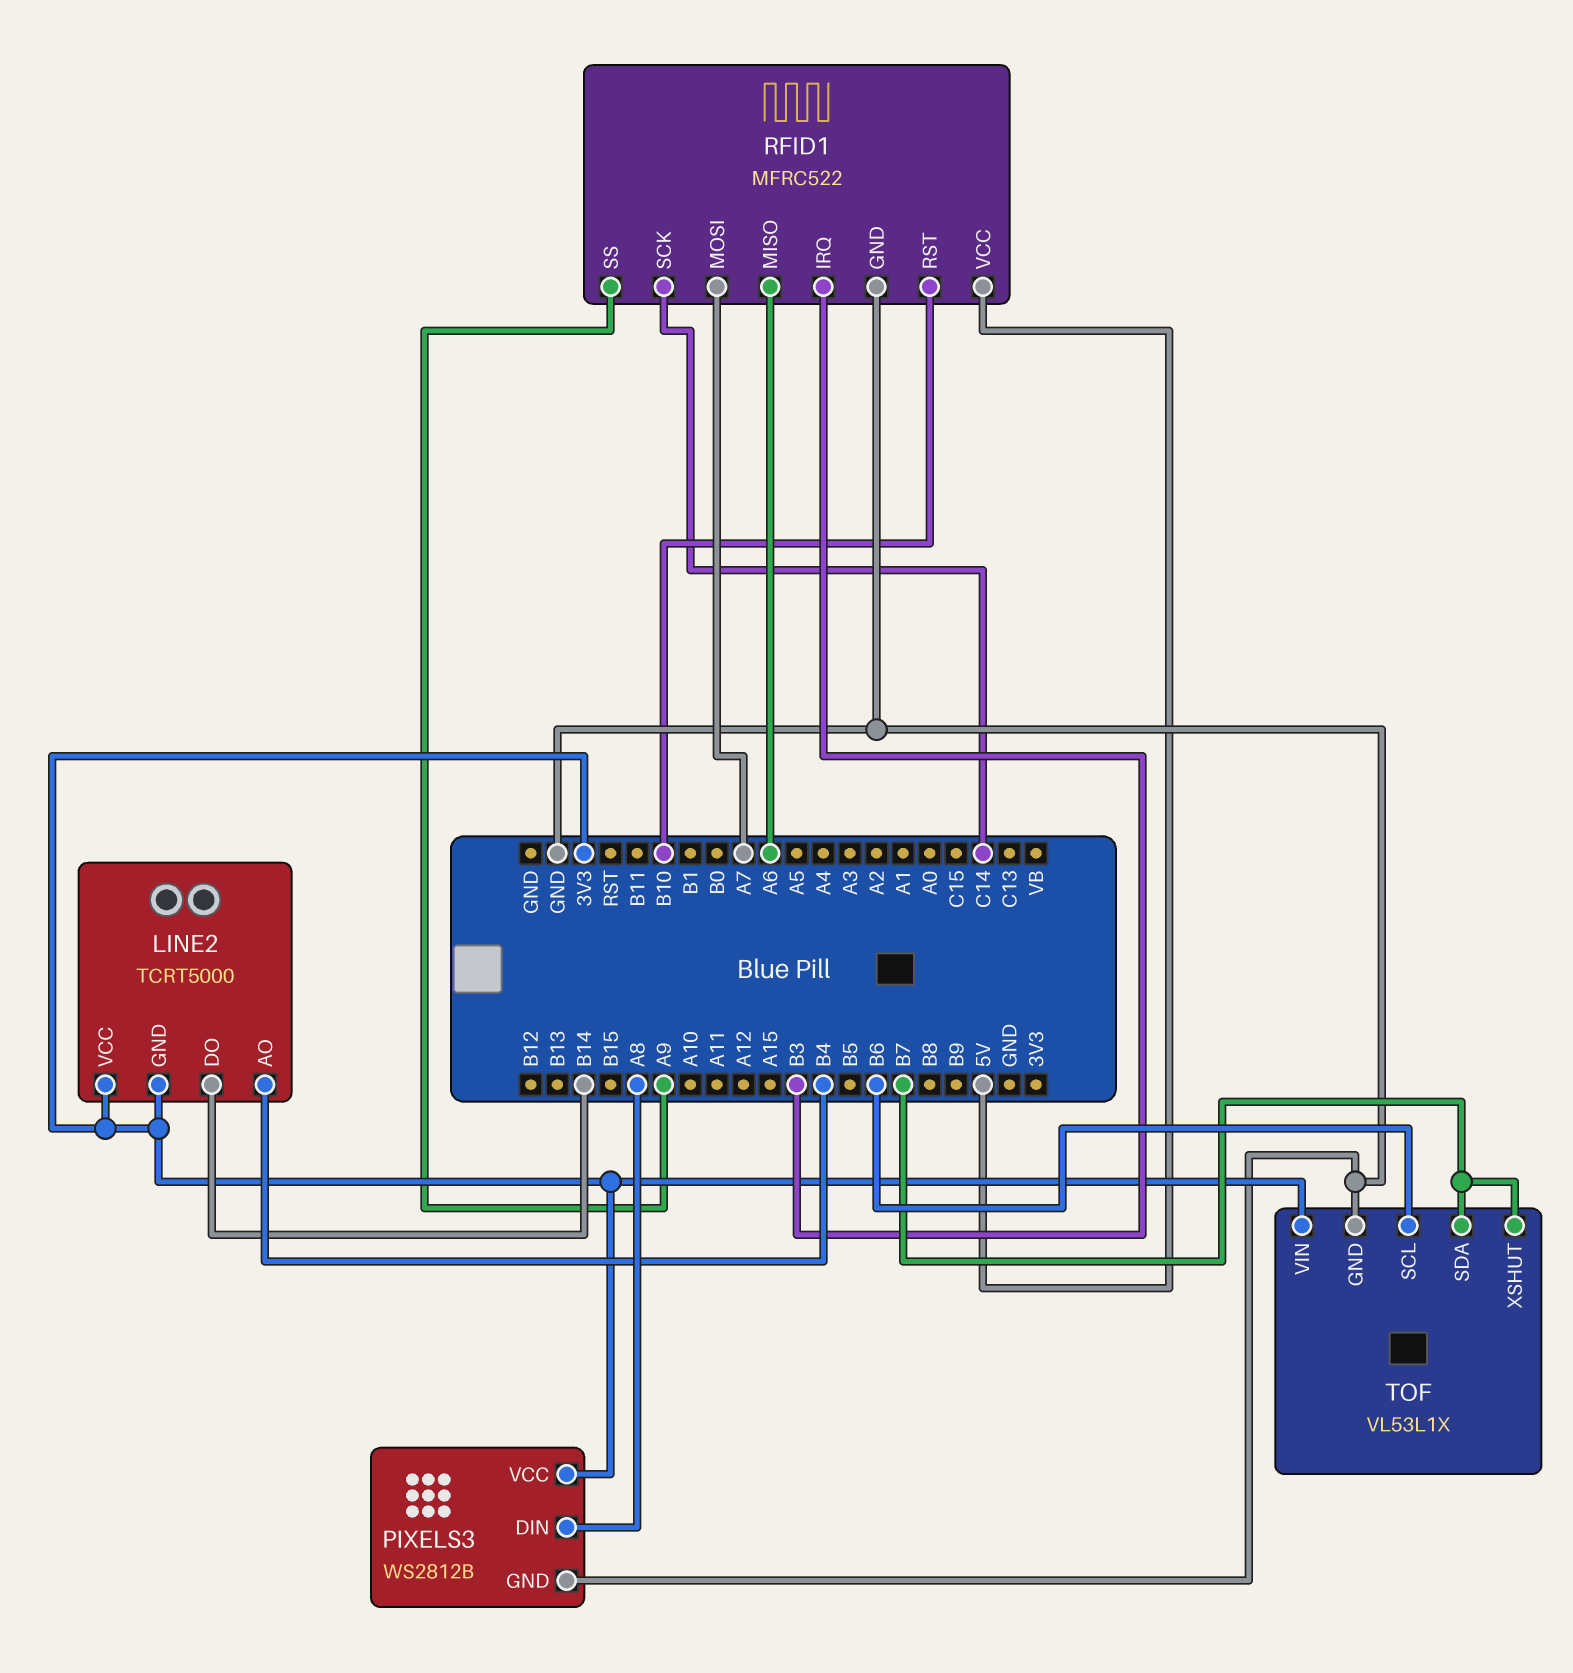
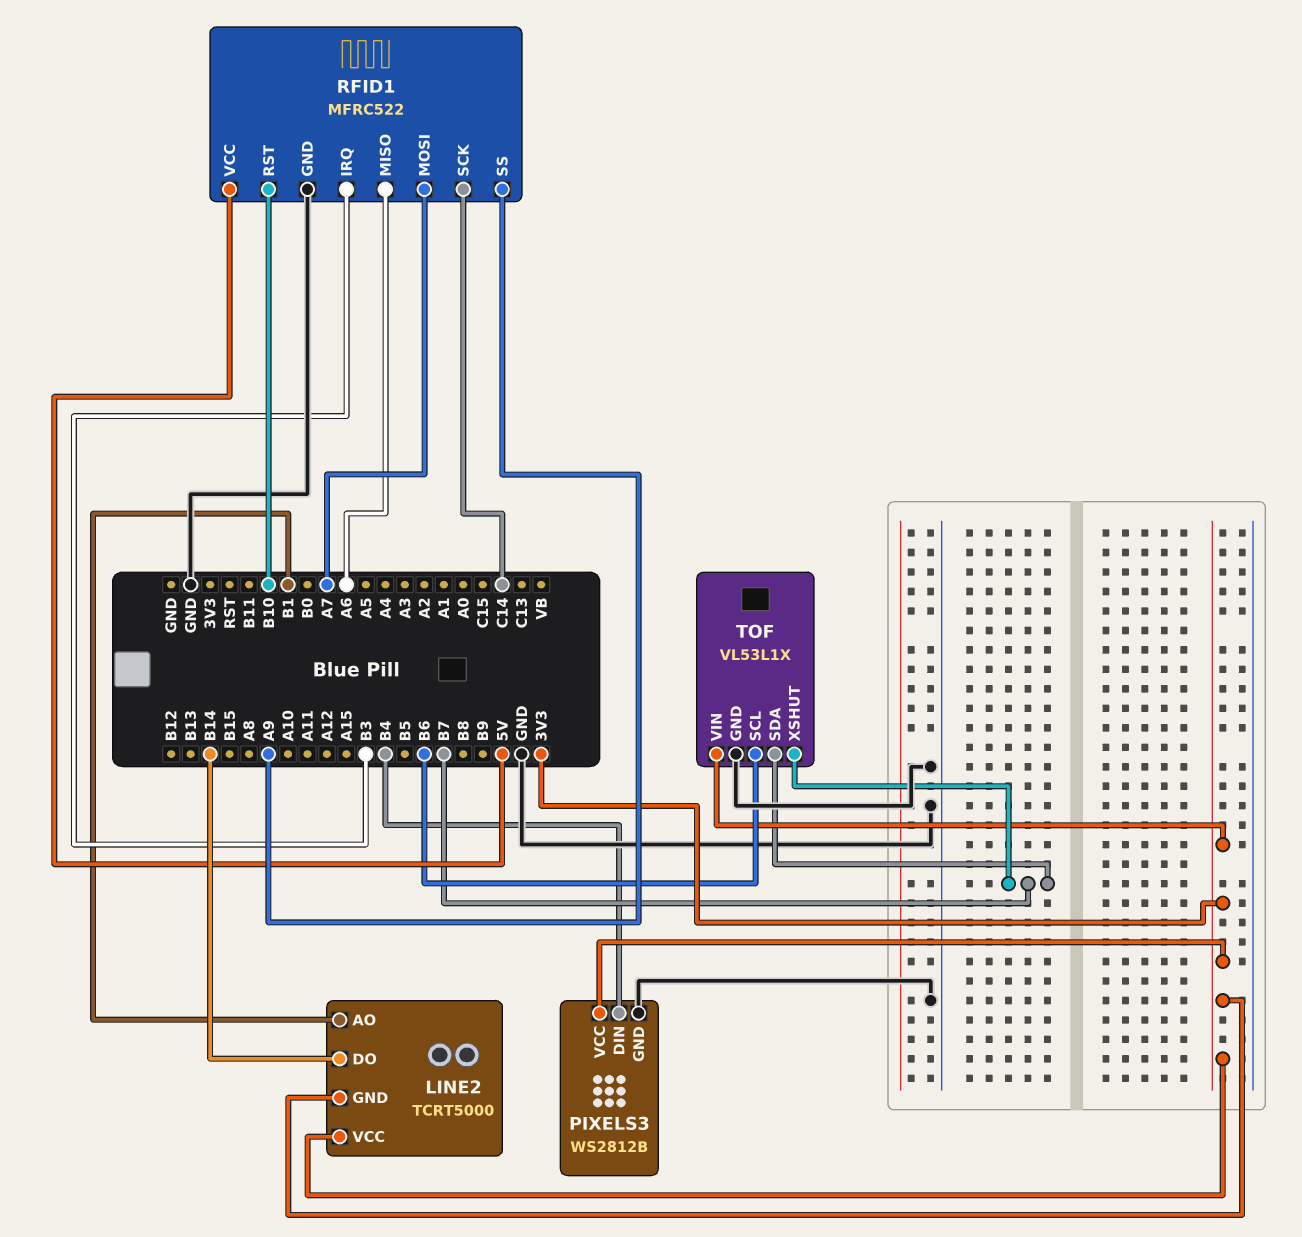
LINE2 pin AO: B4 -> B1
PIXELS3 pin DIN: A8 -> B4

